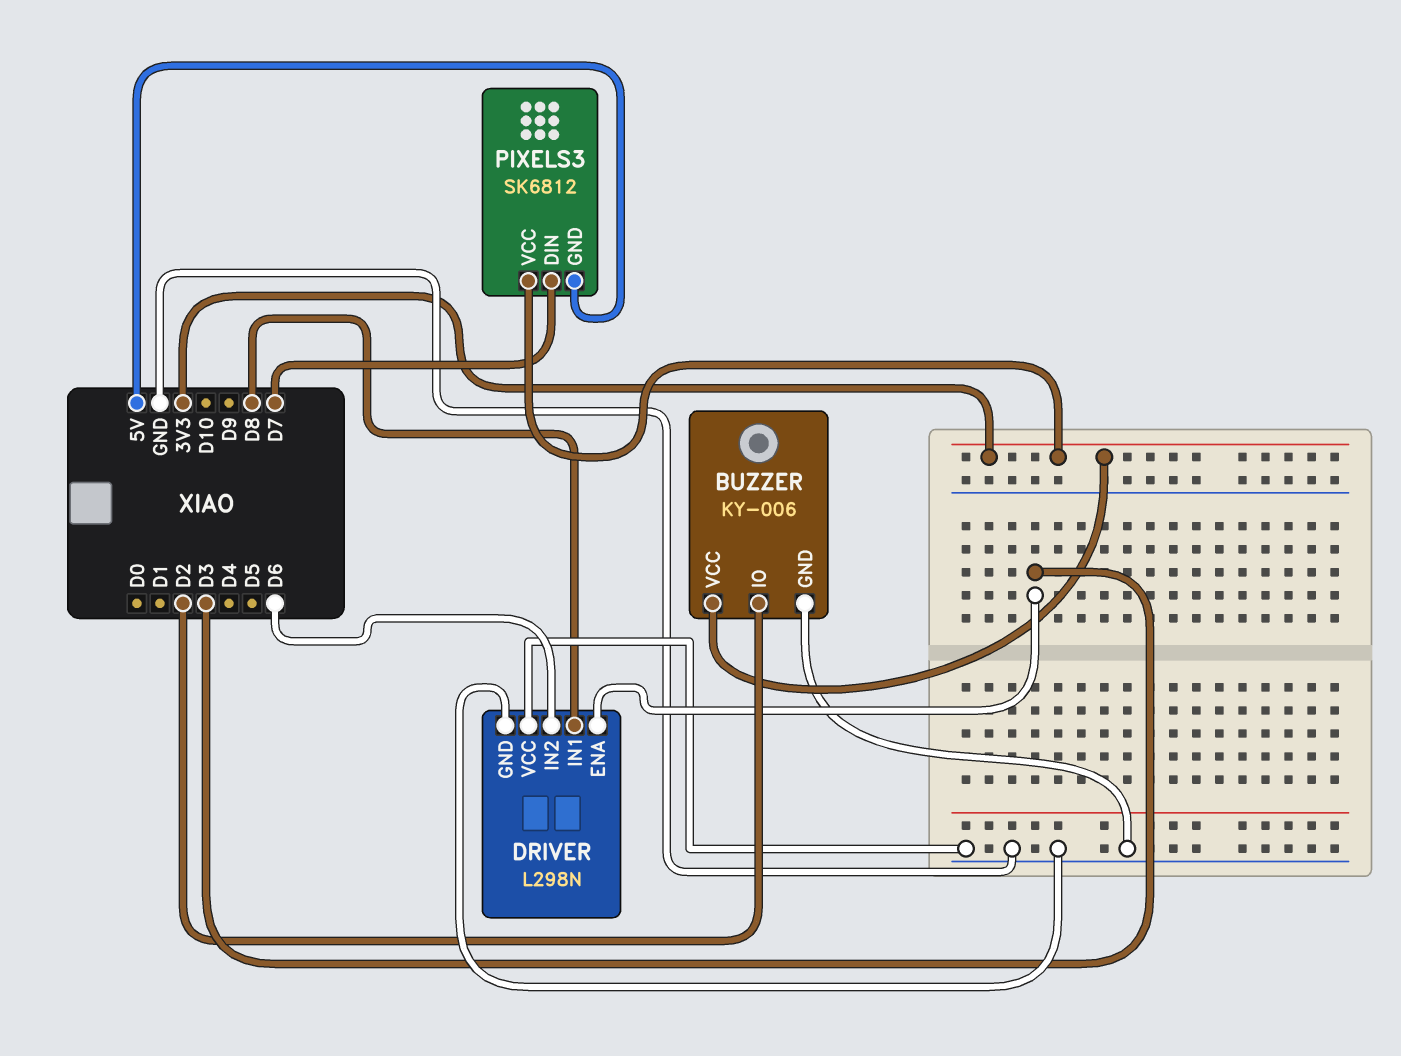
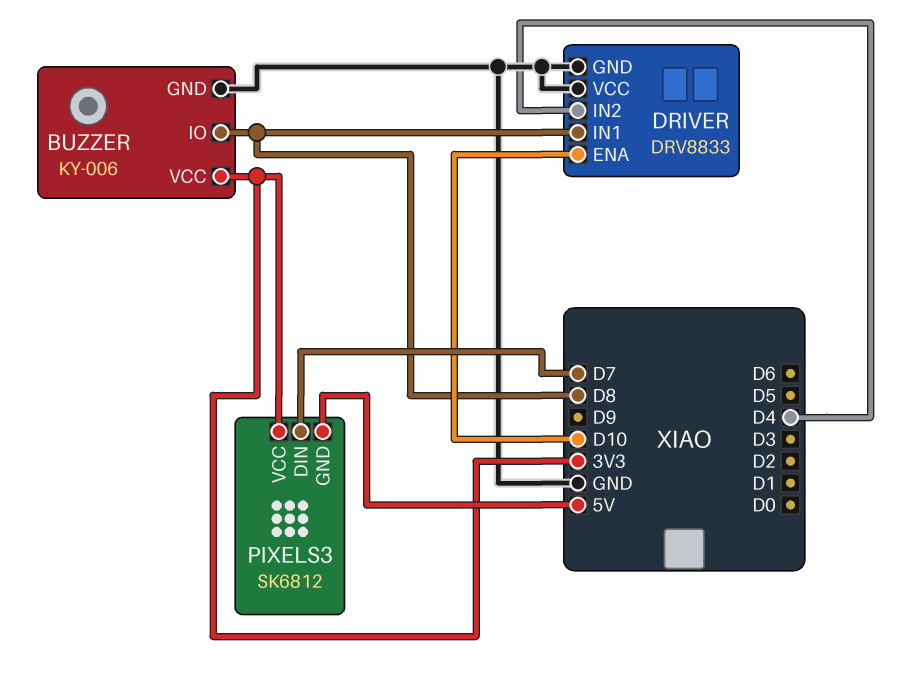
BUZZER pin IO: D2 -> D8
DRIVER: L298N -> DRV8833
DRIVER pin ENA: D3 -> D10
DRIVER pin IN2: D6 -> D4

